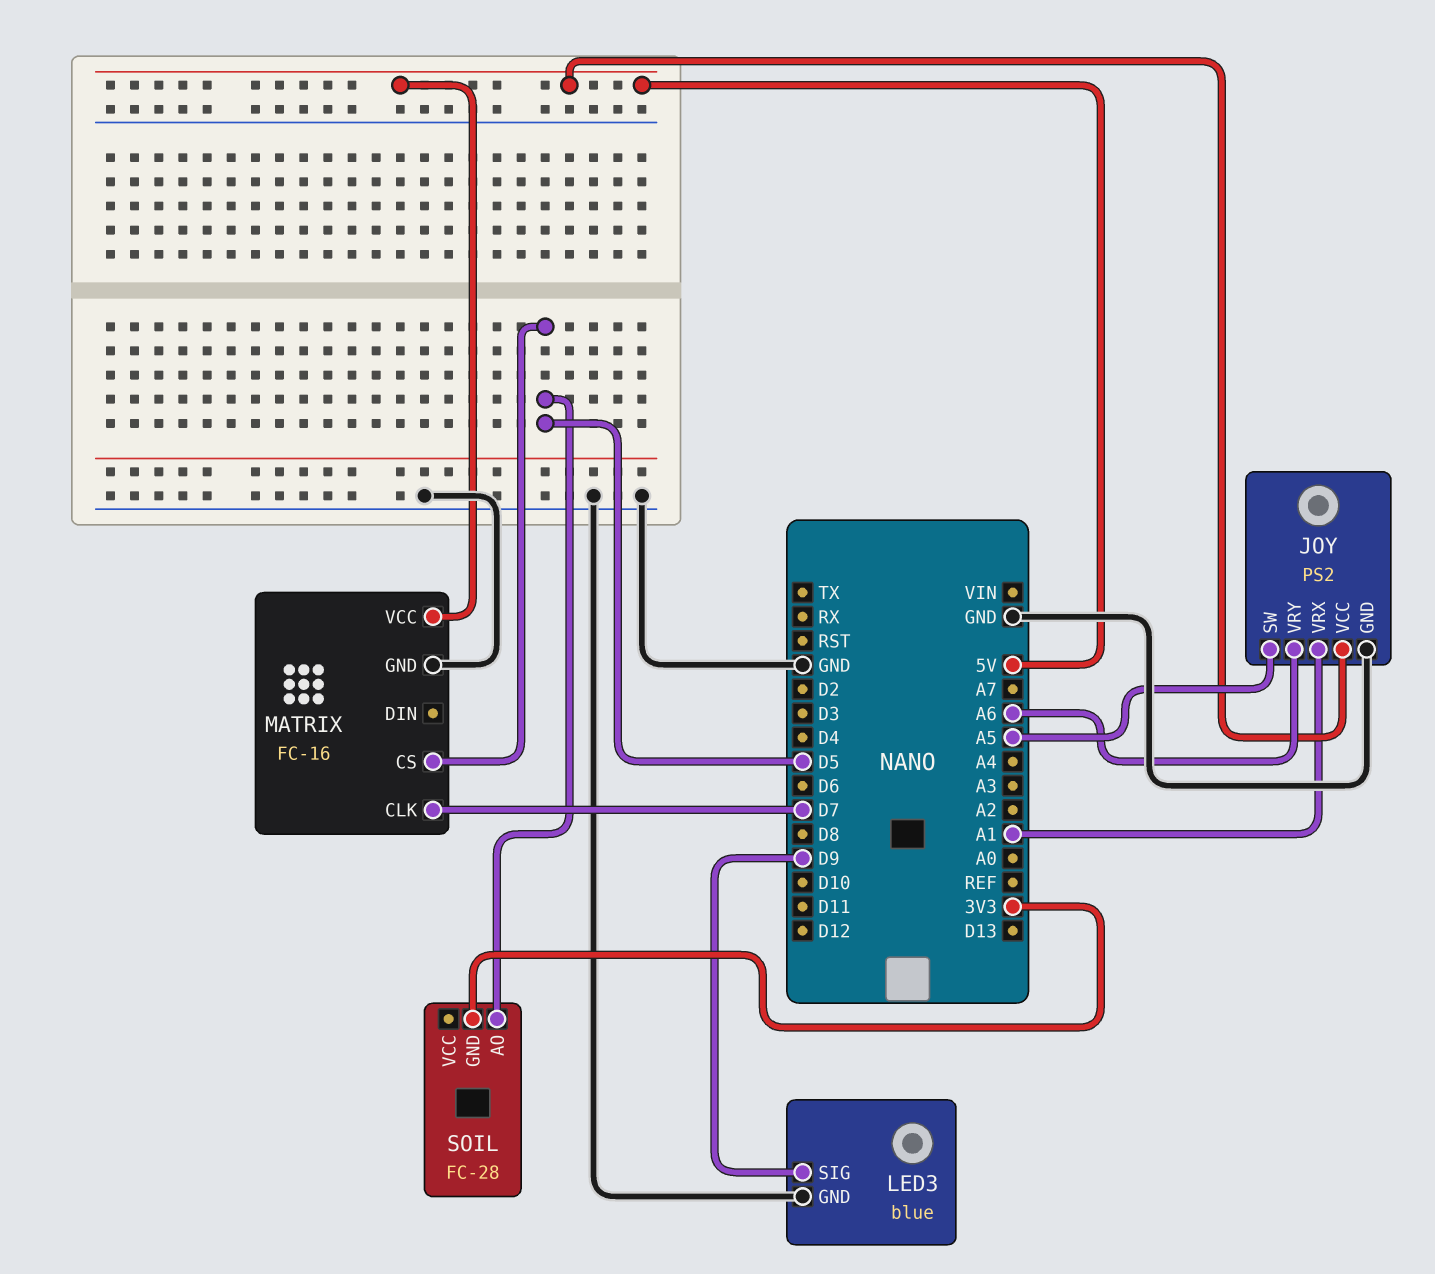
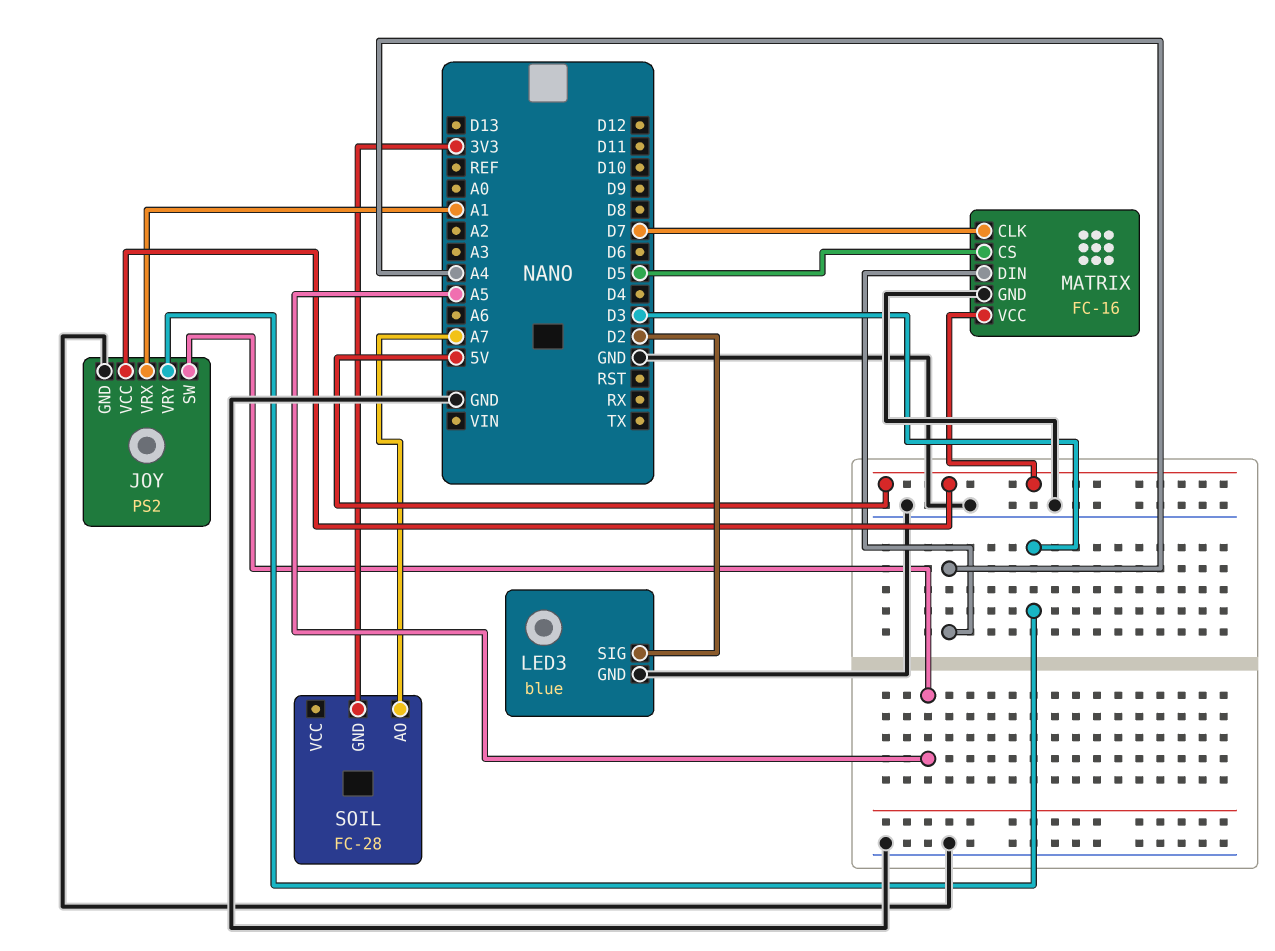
JOY pin VRY: A6 -> D3
LED3 pin SIG: D9 -> D2
MATRIX pin DIN: none -> A4
SOIL pin AO: D5 -> A7

